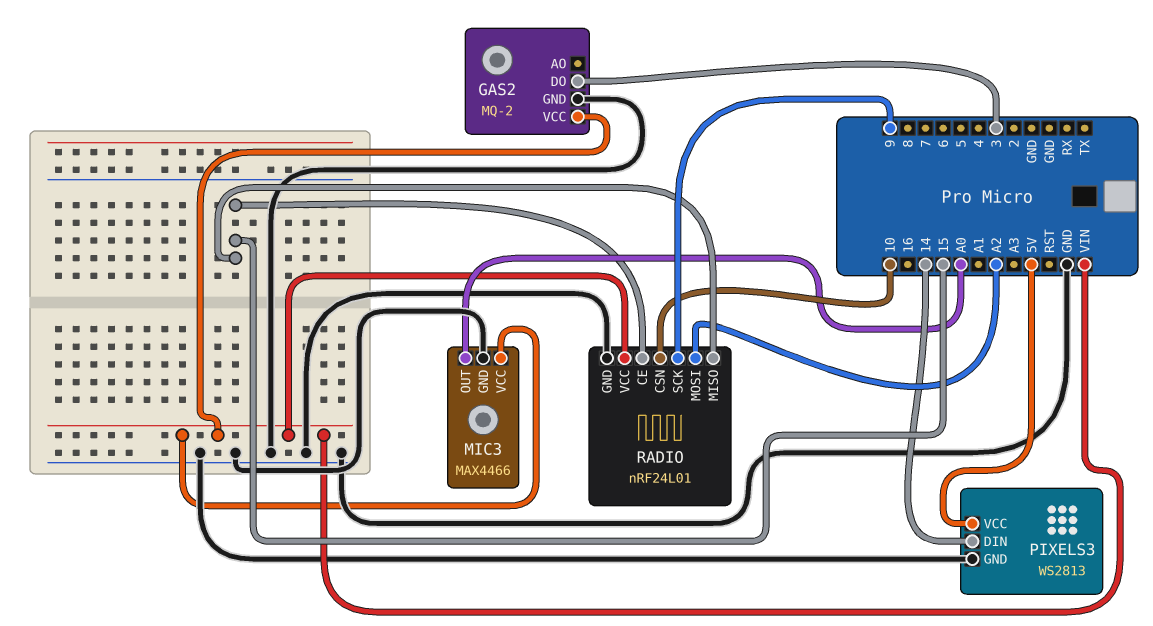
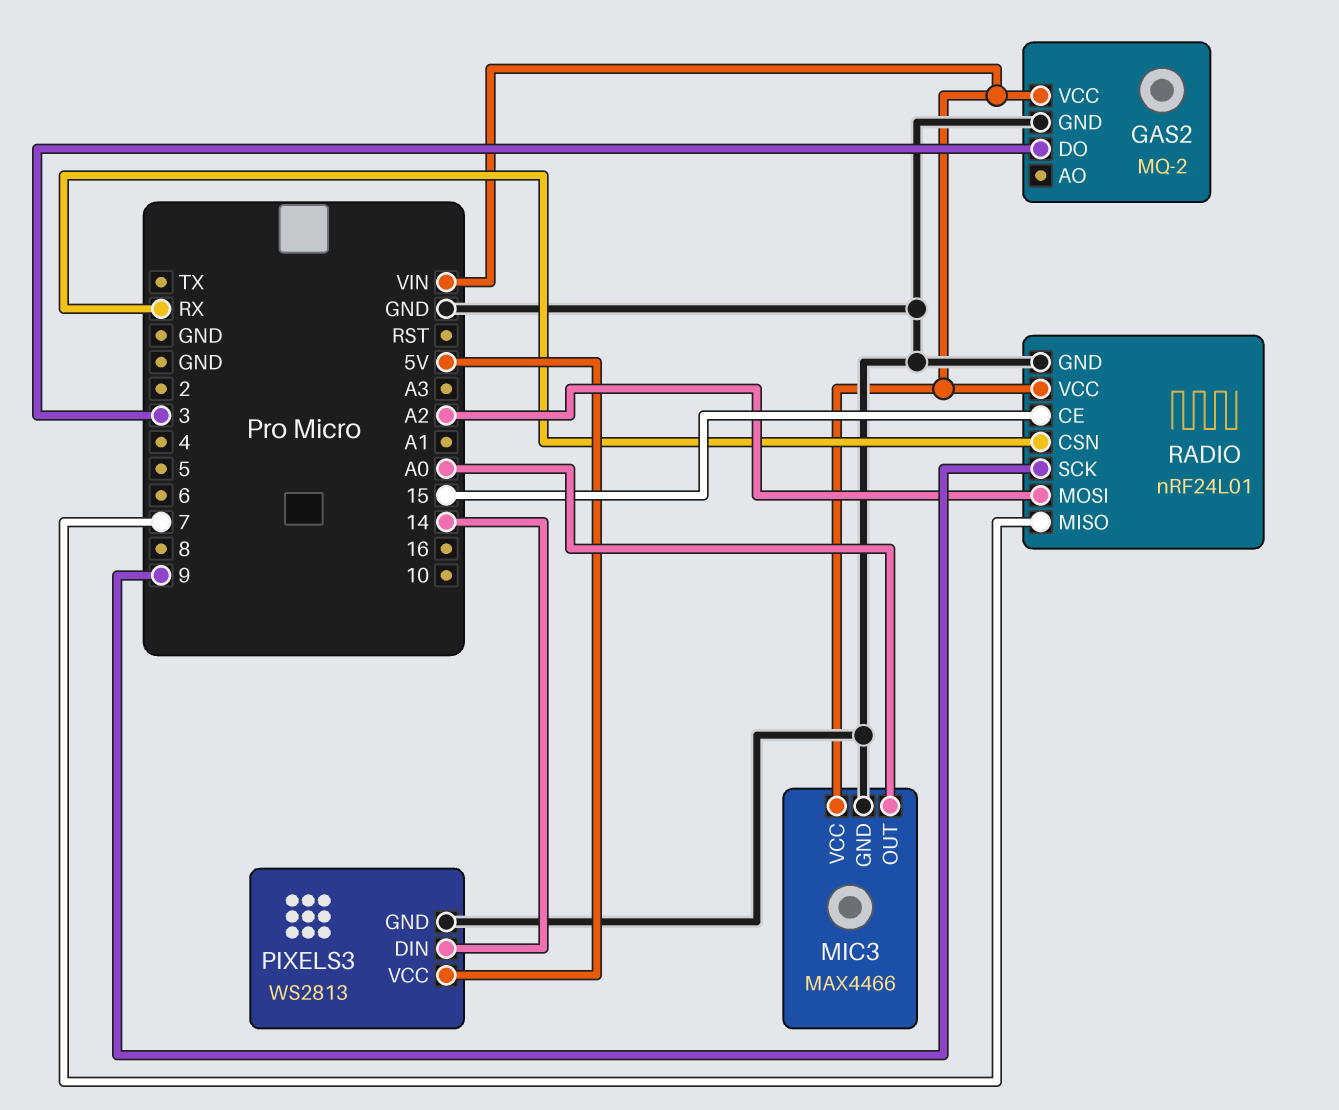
RADIO pin CSN: 10 -> RX
RADIO pin MISO: 15 -> 7

